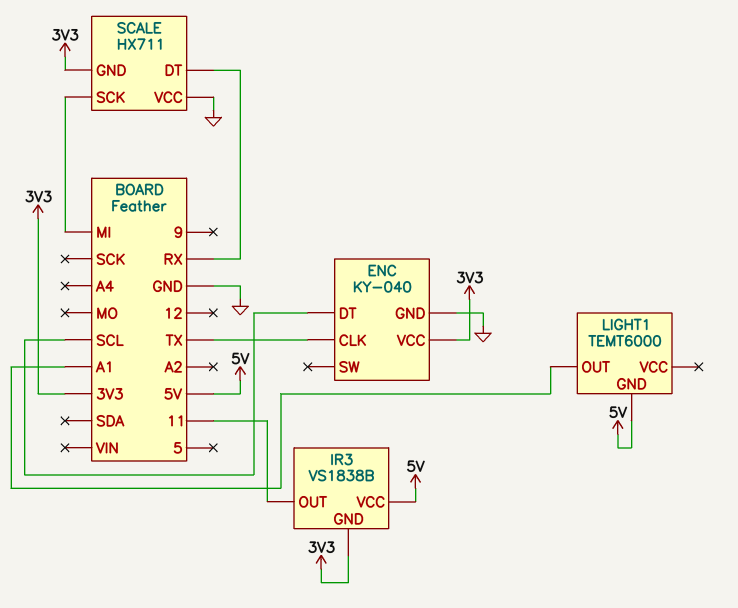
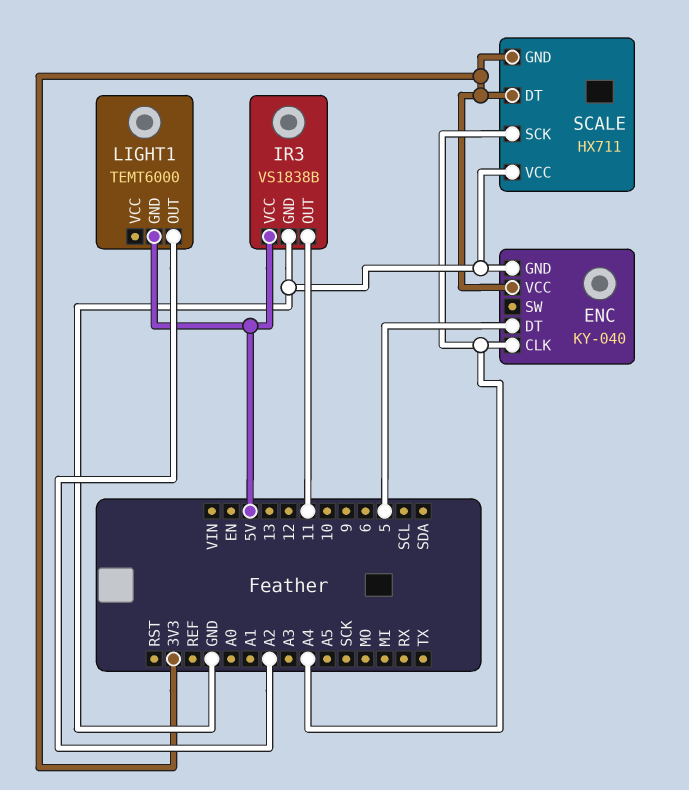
ENC pin CLK: TX -> A4
ENC pin DT: SCL -> 5
IR3 pin GND: 3V3 -> GND
LIGHT1 pin OUT: A1 -> A2
SCALE pin DT: RX -> 3V3
SCALE pin SCK: MI -> A4

